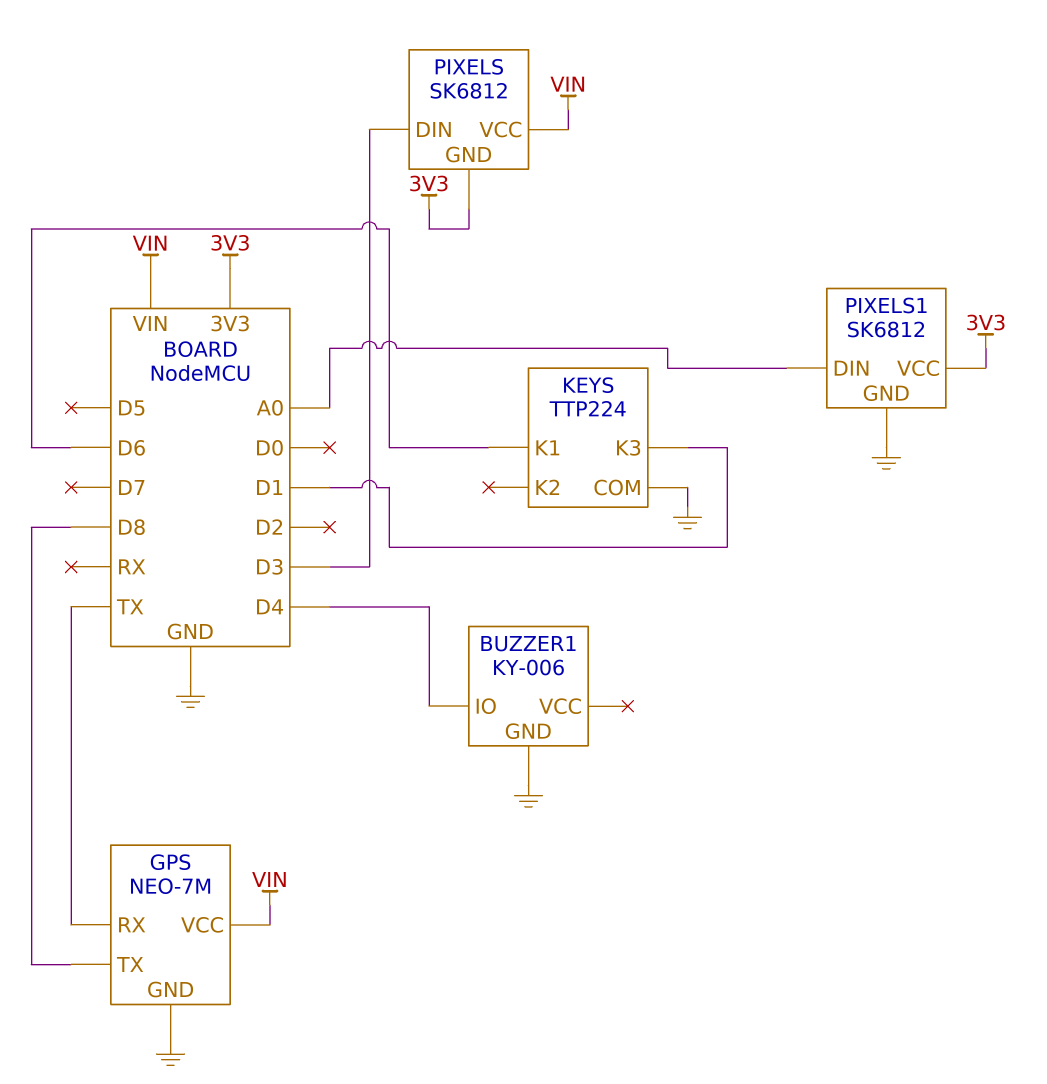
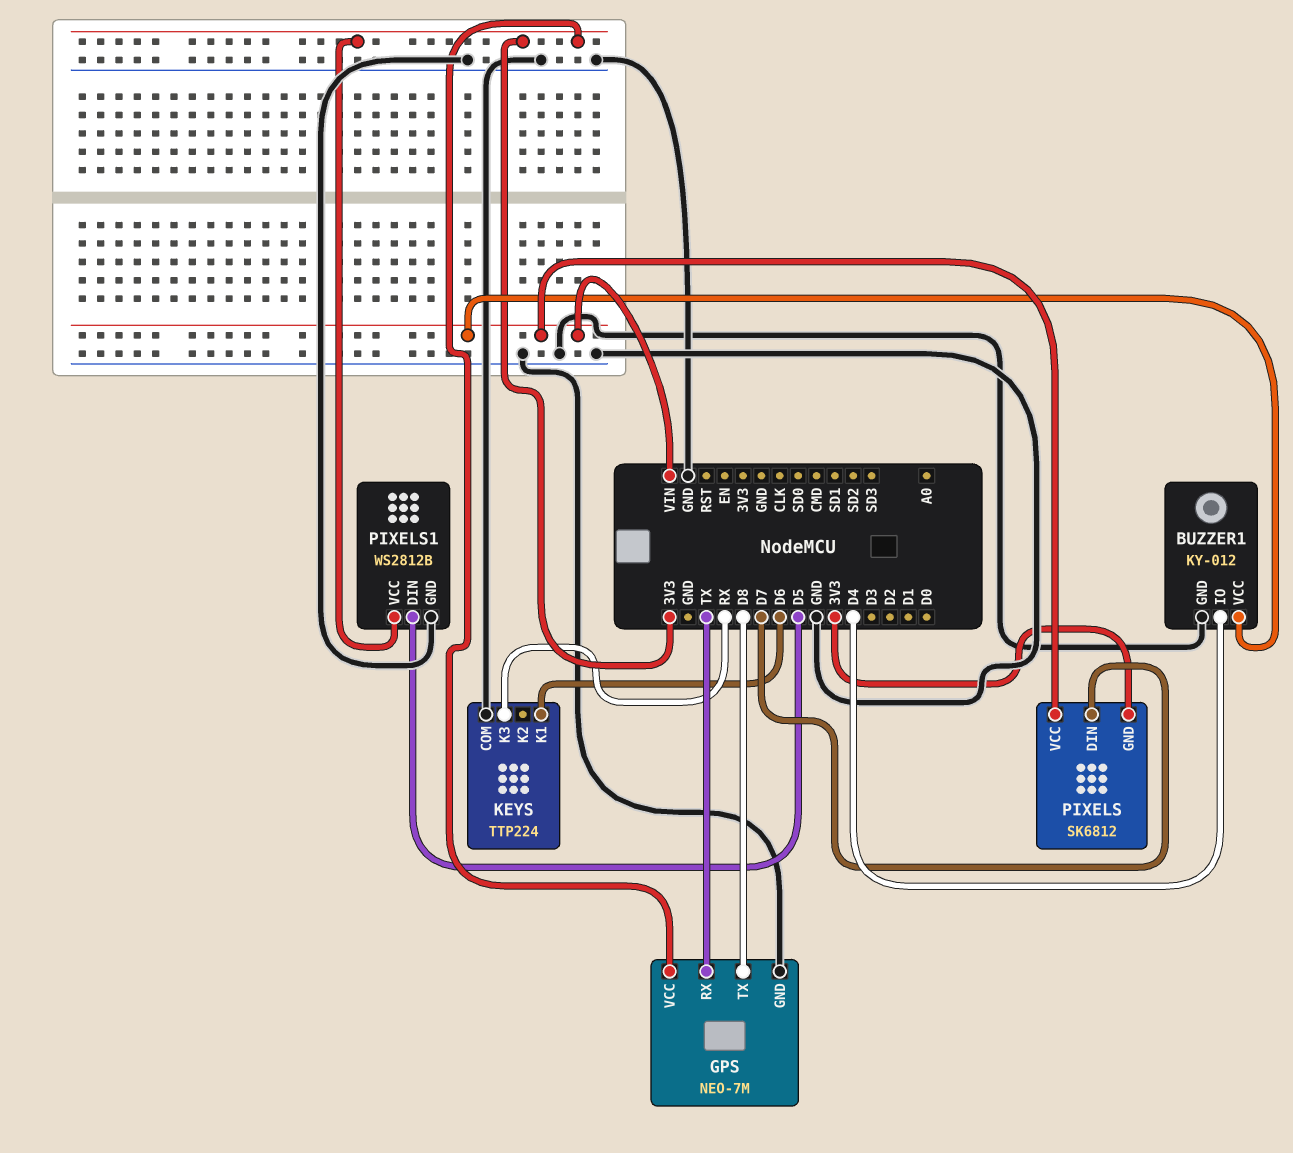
BUZZER1: KY-006 -> KY-012
BUZZER1 pin VCC: none -> VIN
GPS pin VCC: VIN -> 3V3
KEYS pin K3: D1 -> RX
PIXELS pin DIN: D3 -> D7
PIXELS1: SK6812 -> WS2812B
PIXELS1 pin DIN: A0 -> D5

